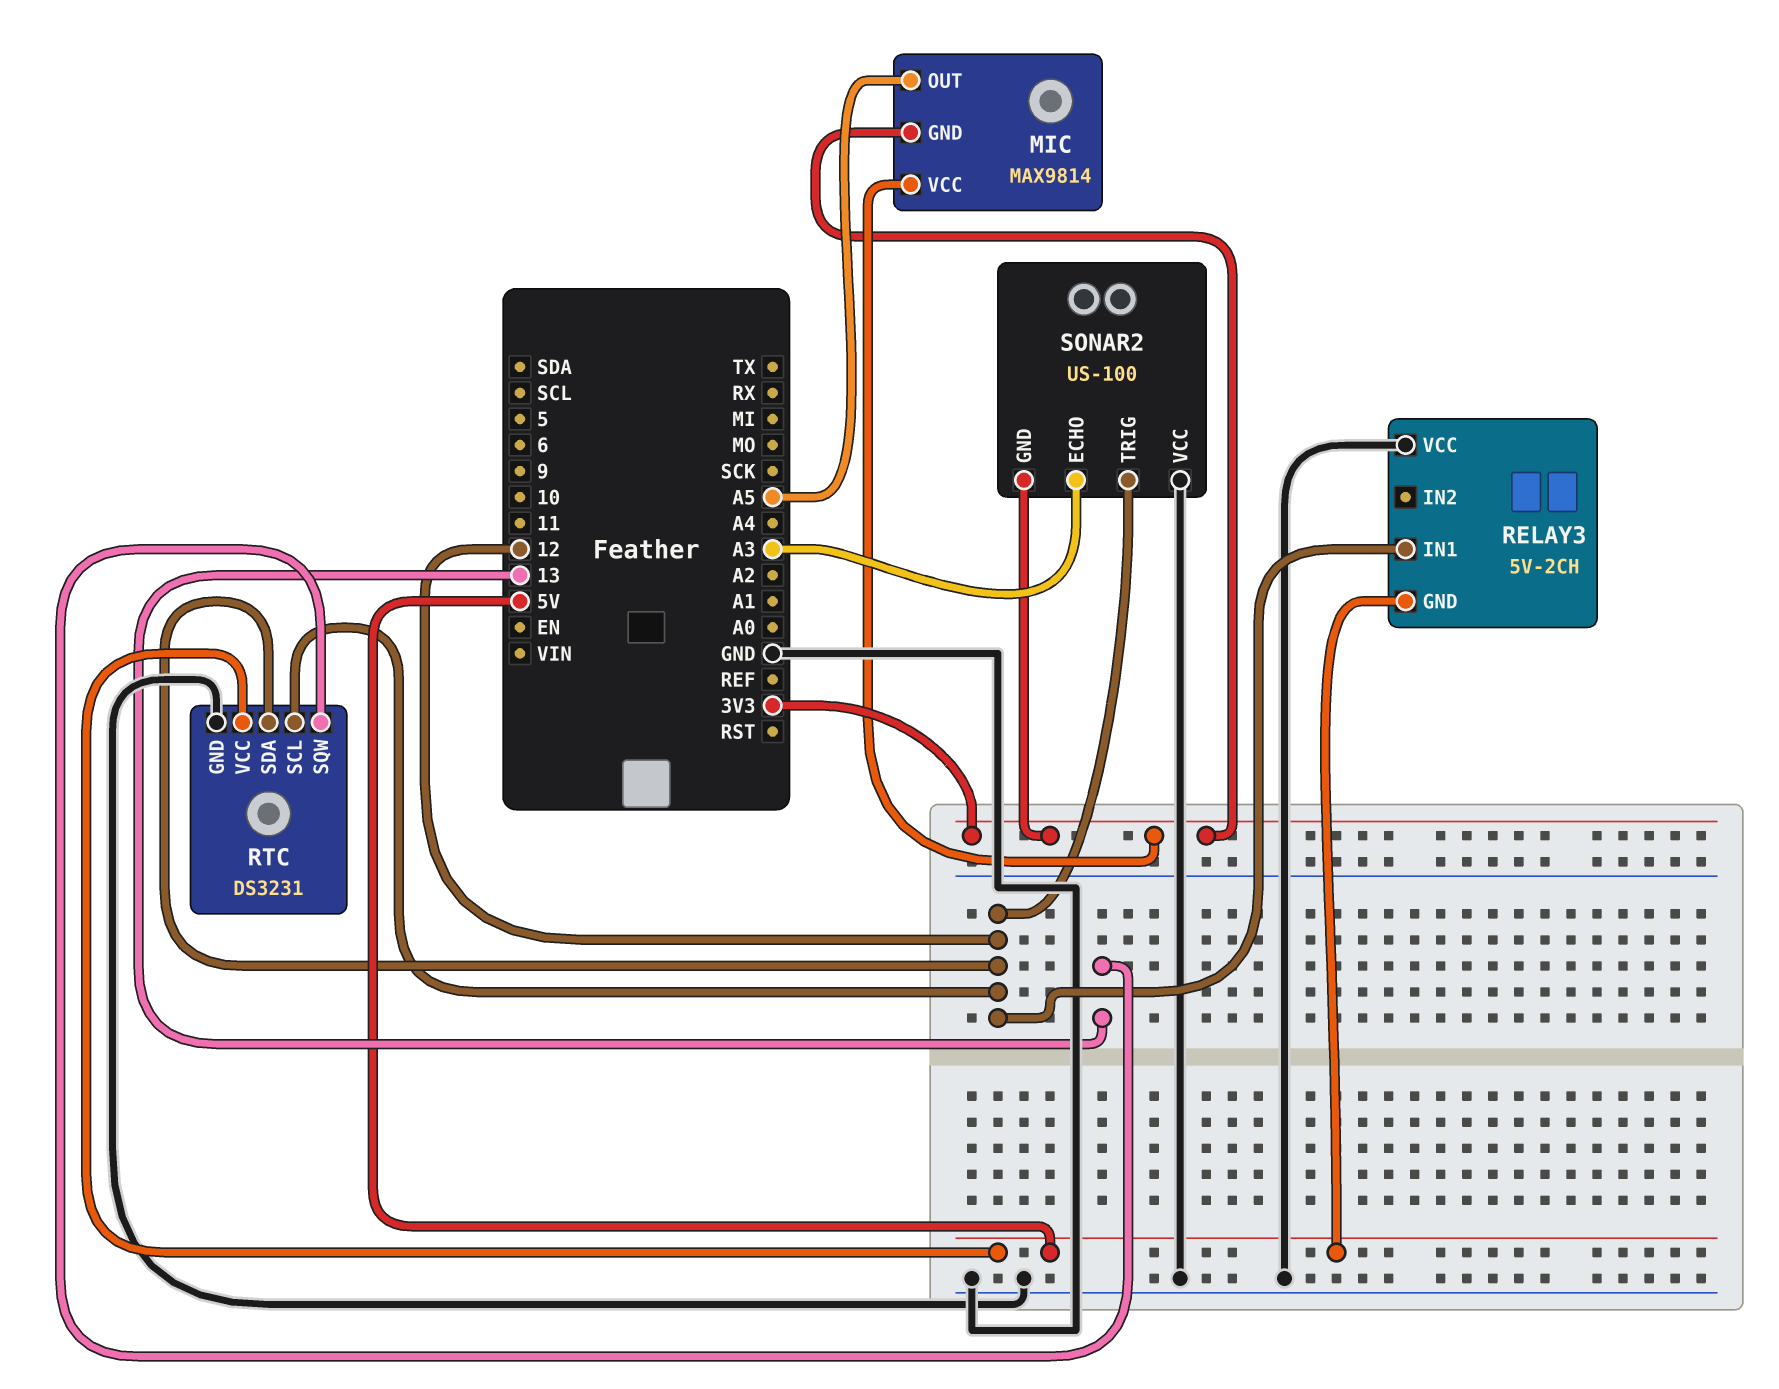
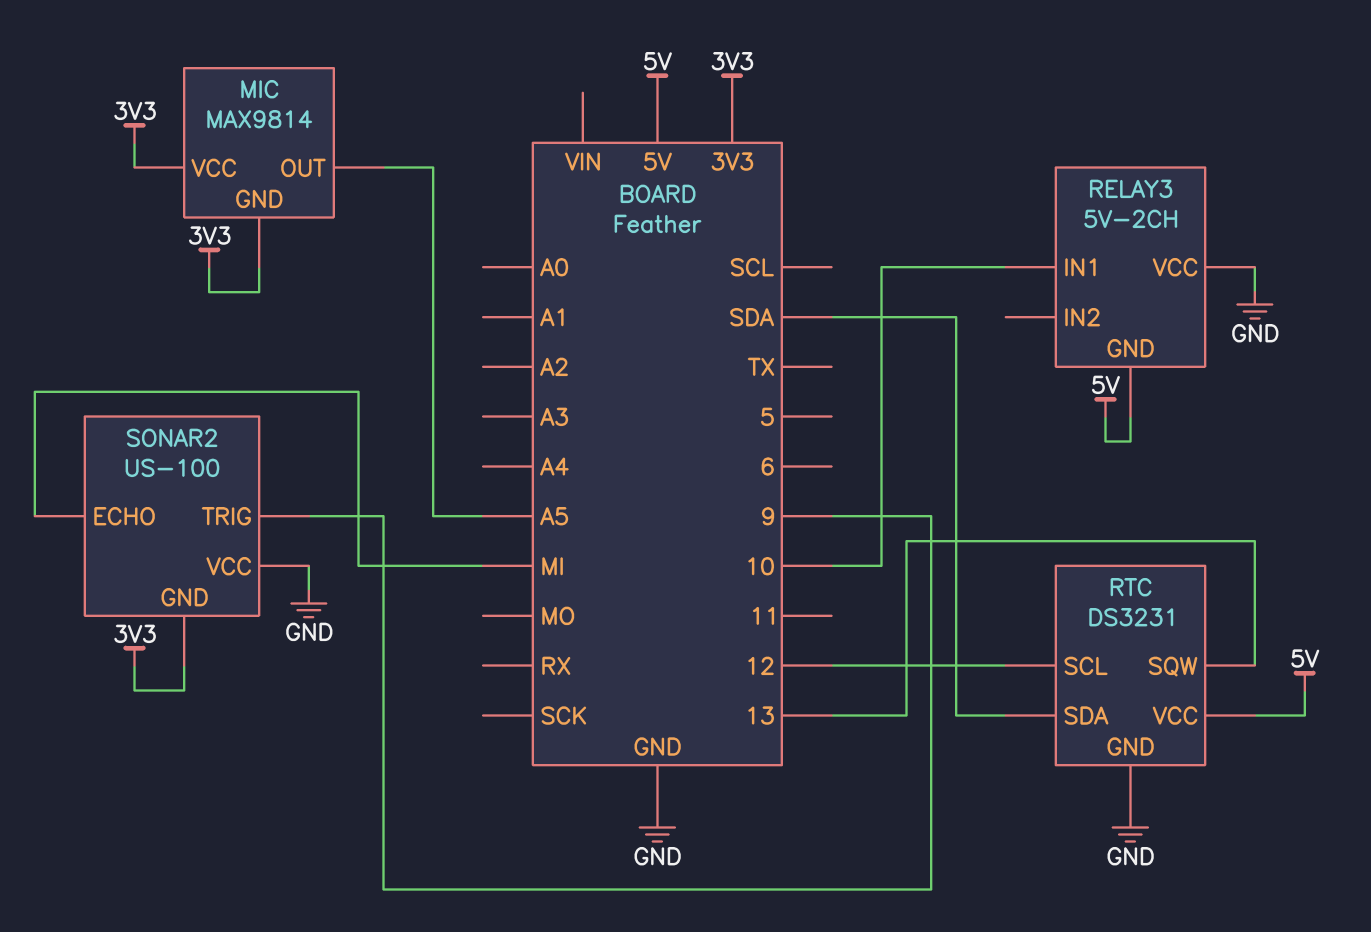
RELAY3 pin IN1: 12 -> 10
RTC pin SDA: 12 -> SDA
SONAR2 pin ECHO: A3 -> MI
SONAR2 pin TRIG: 12 -> 9

